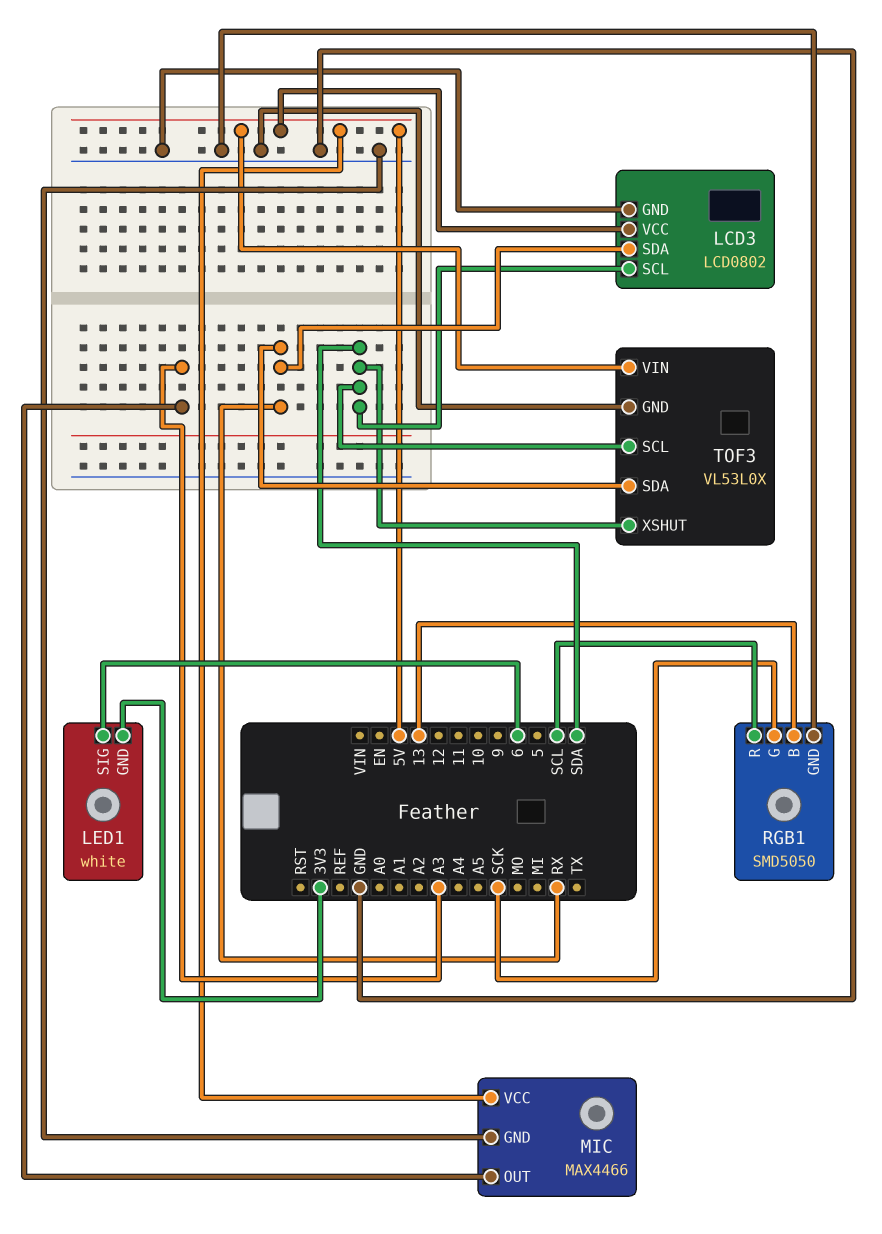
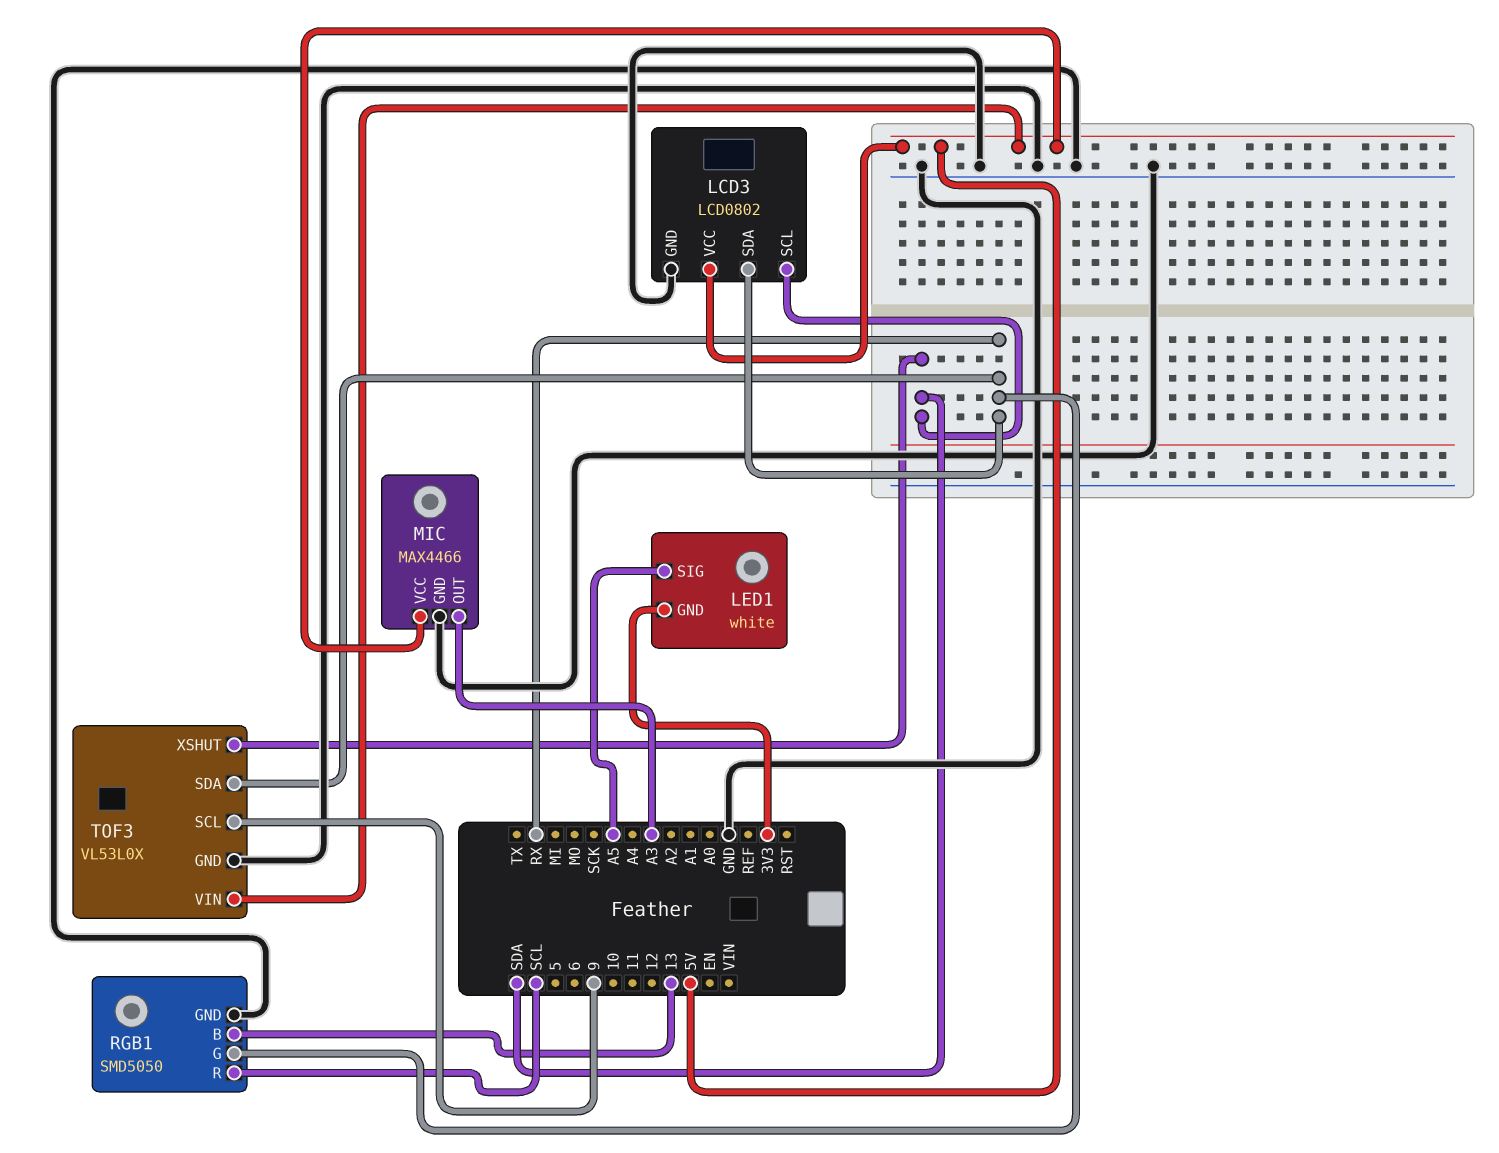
LED1 pin SIG: 6 -> A5
RGB1 pin G: SCK -> RX
TOF3 pin SCL: SDA -> 9

